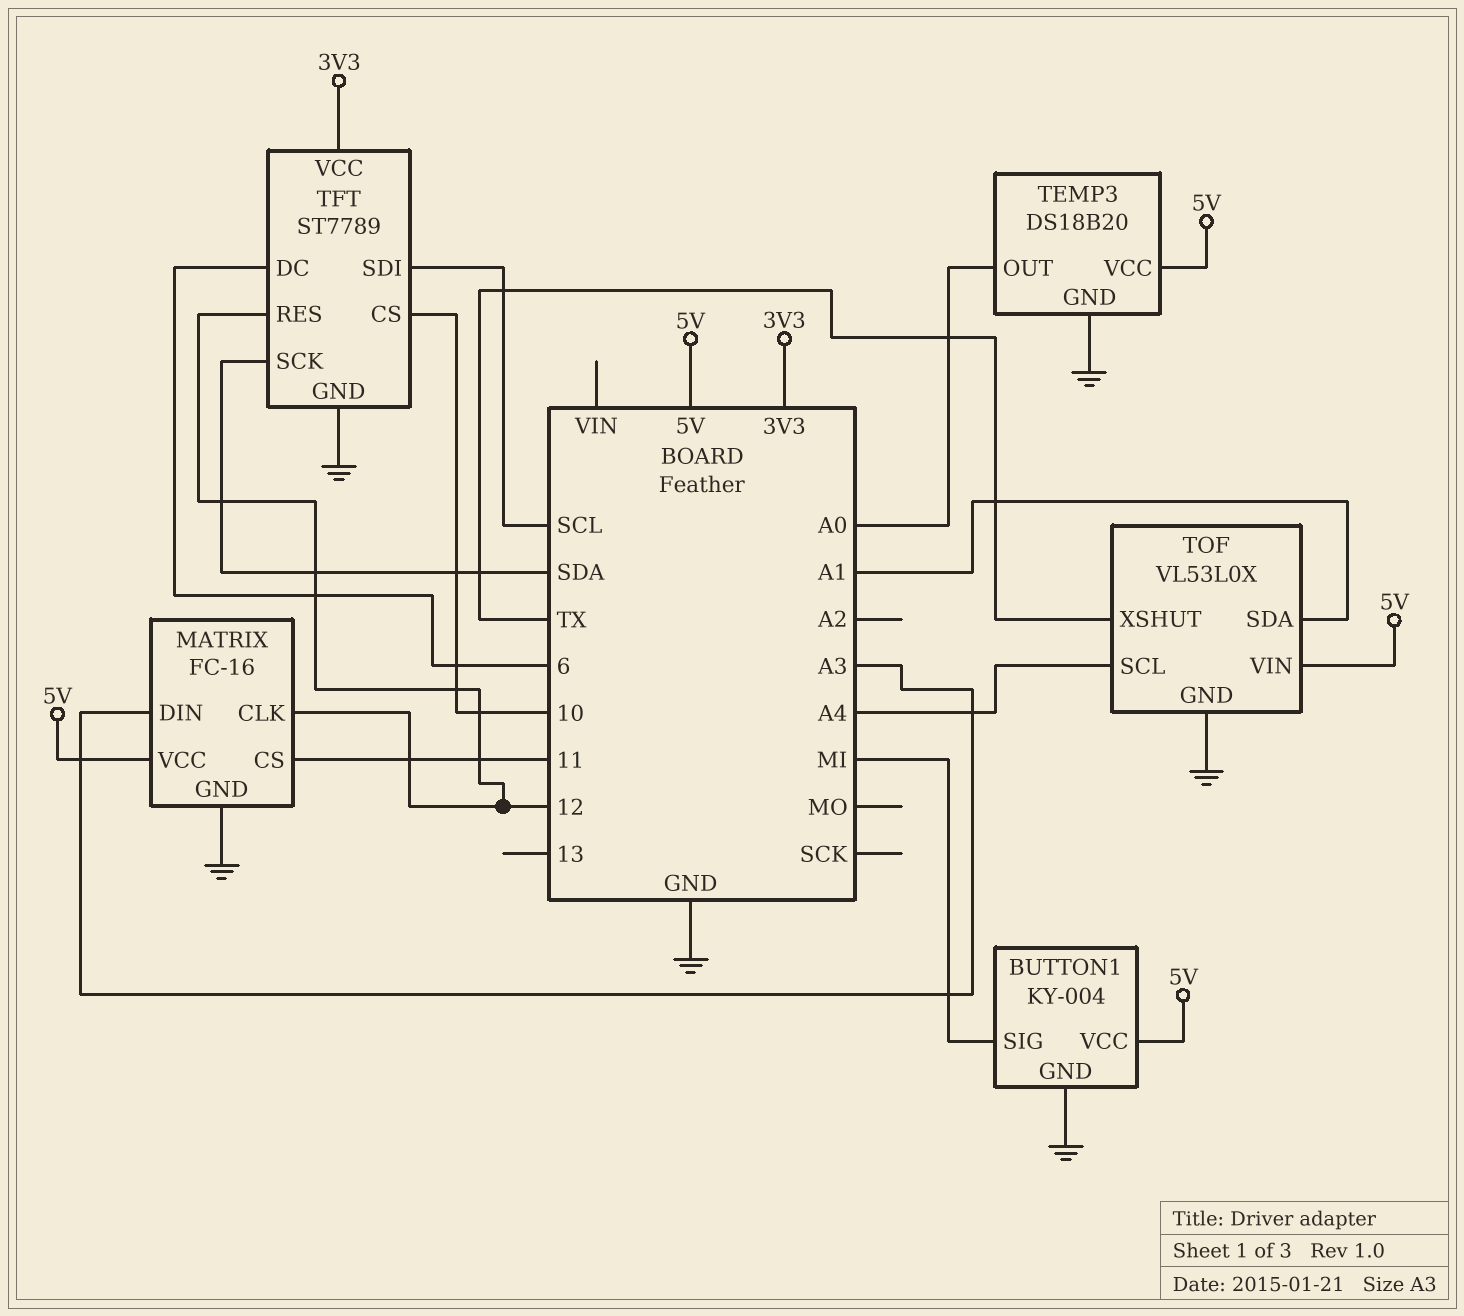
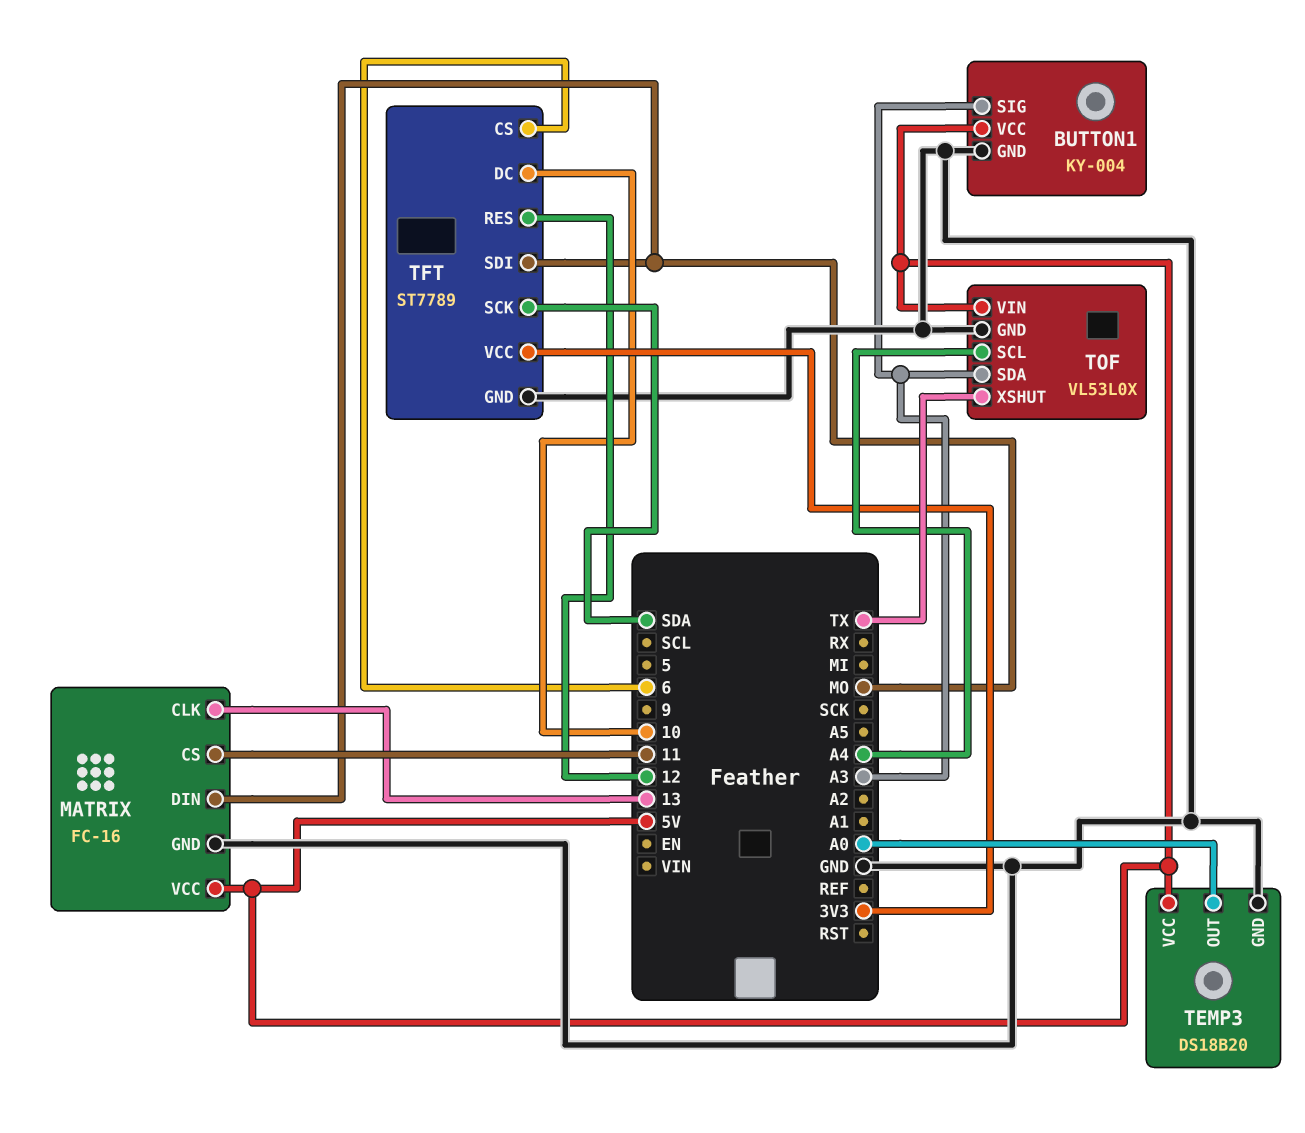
BUTTON1 pin SIG: MI -> A3
MATRIX pin CLK: 12 -> 13
MATRIX pin DIN: A3 -> MO
TFT pin CS: 10 -> 6
TFT pin DC: 6 -> 10
TFT pin SDI: SCL -> MO
TOF pin SDA: A1 -> A3

